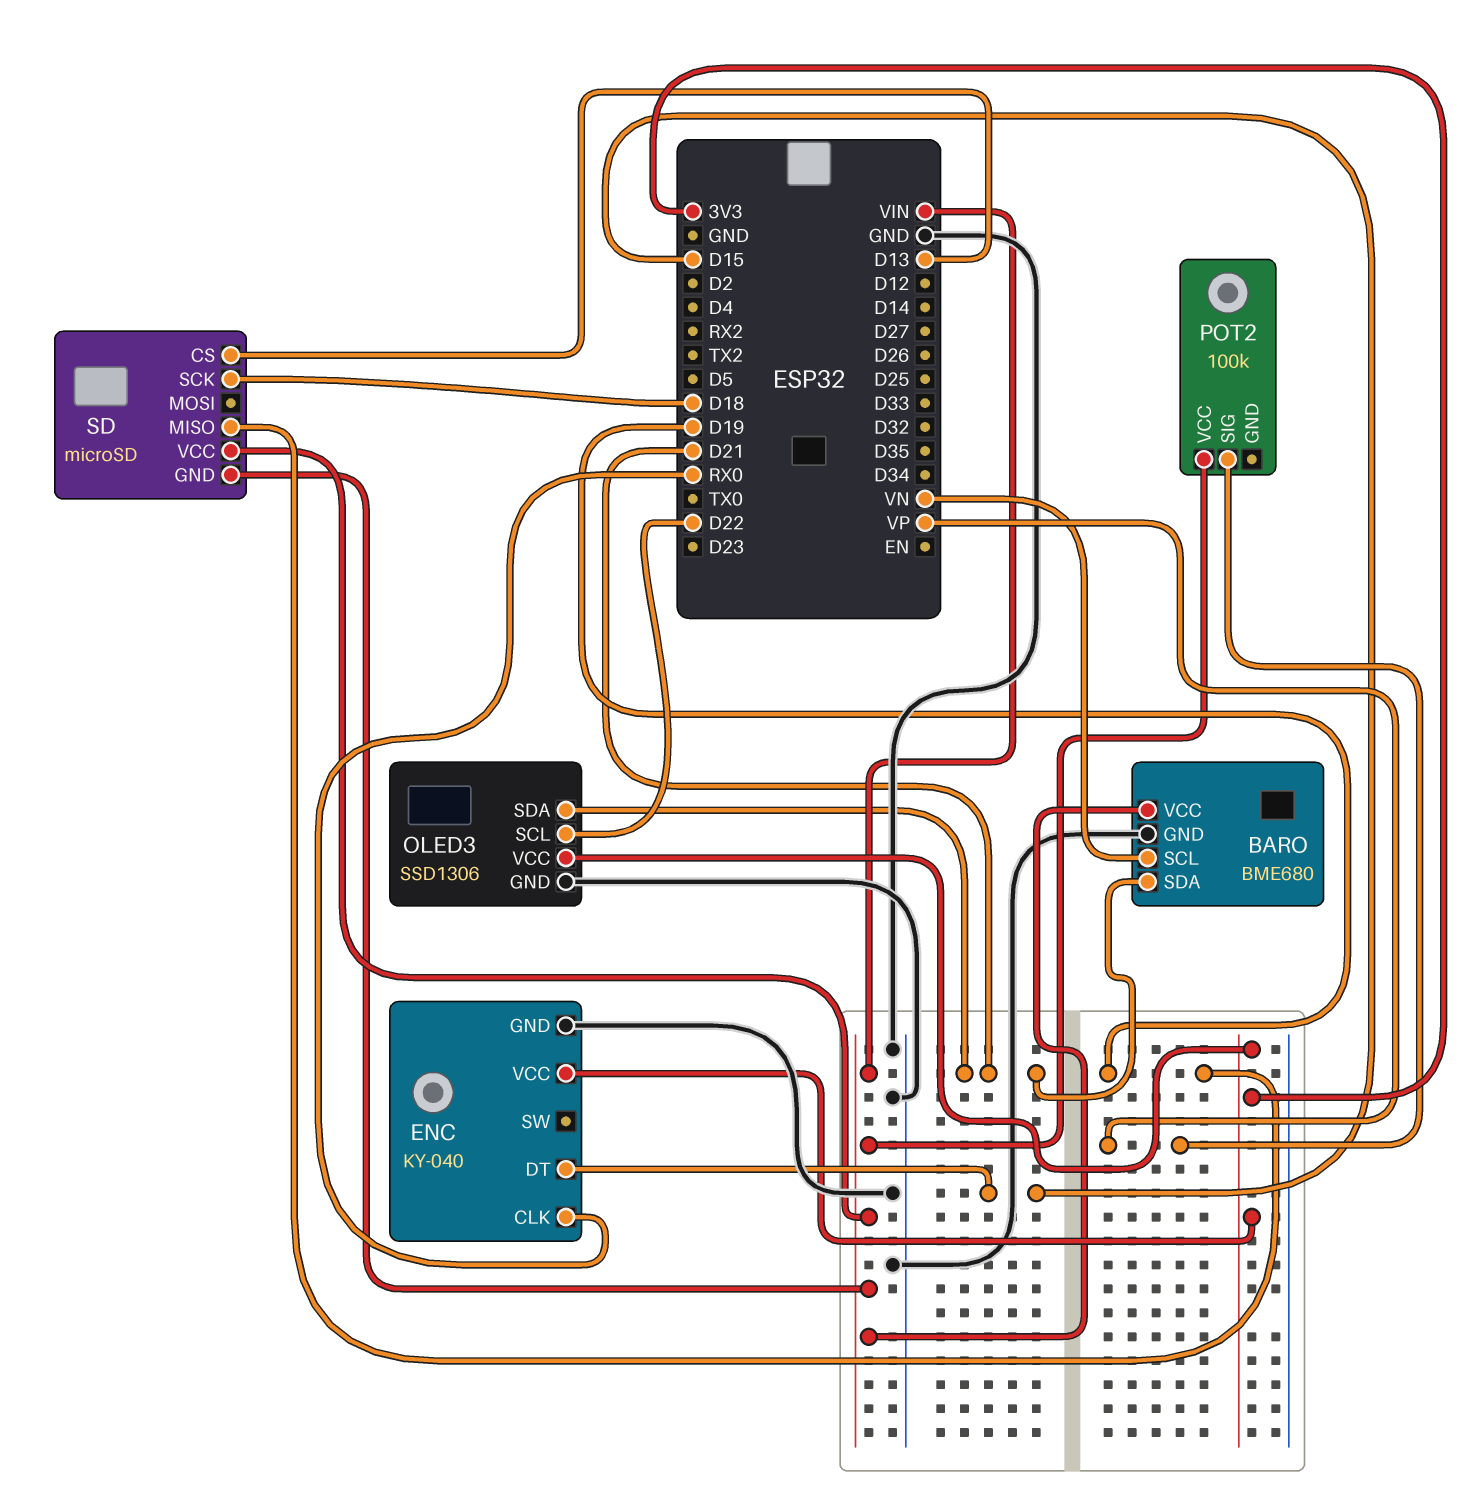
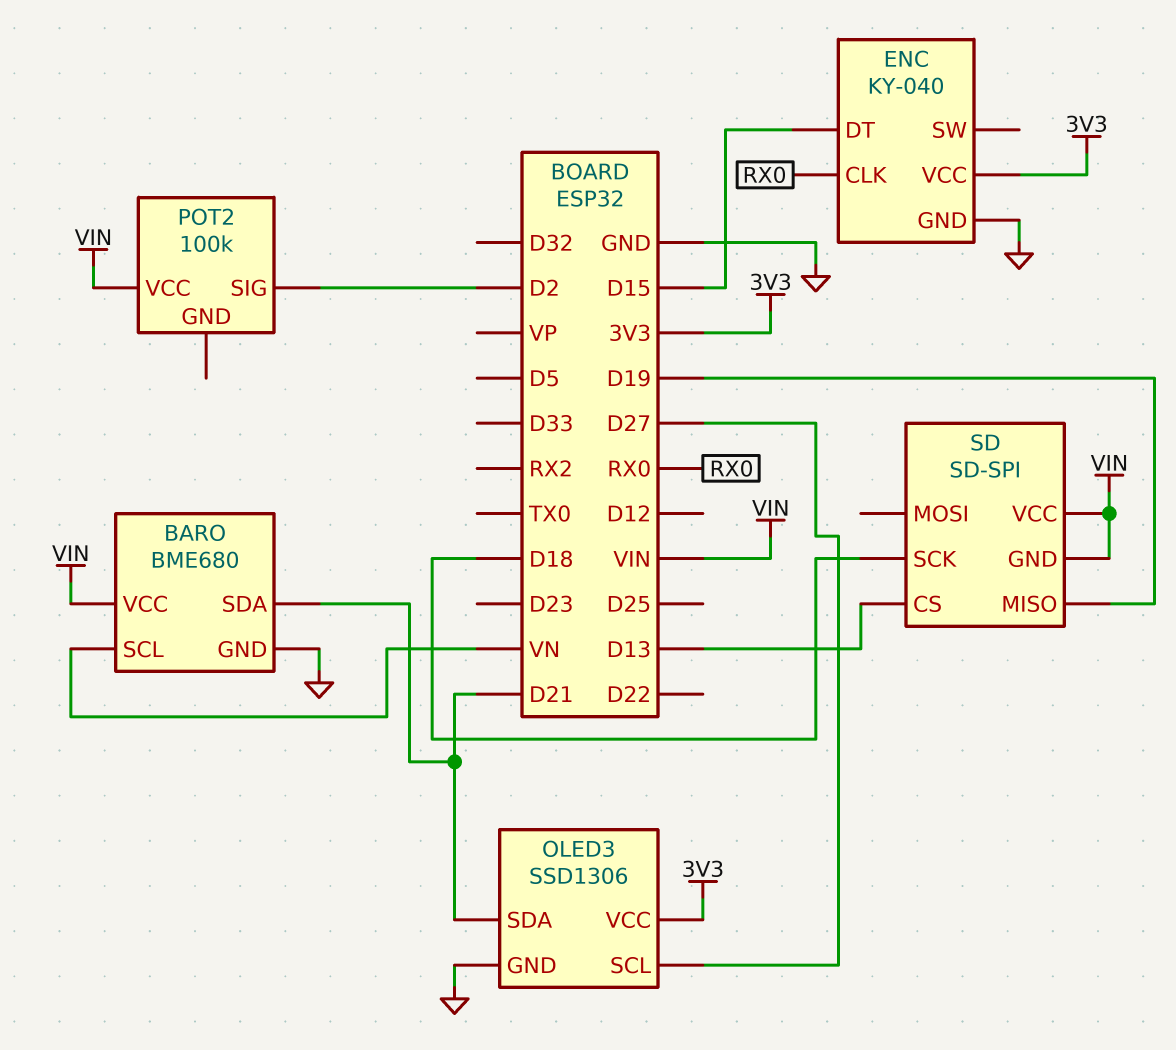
OLED3 pin SCL: D22 -> D27
POT2 pin SIG: VP -> D2
SD: microSD -> SD-SPI

